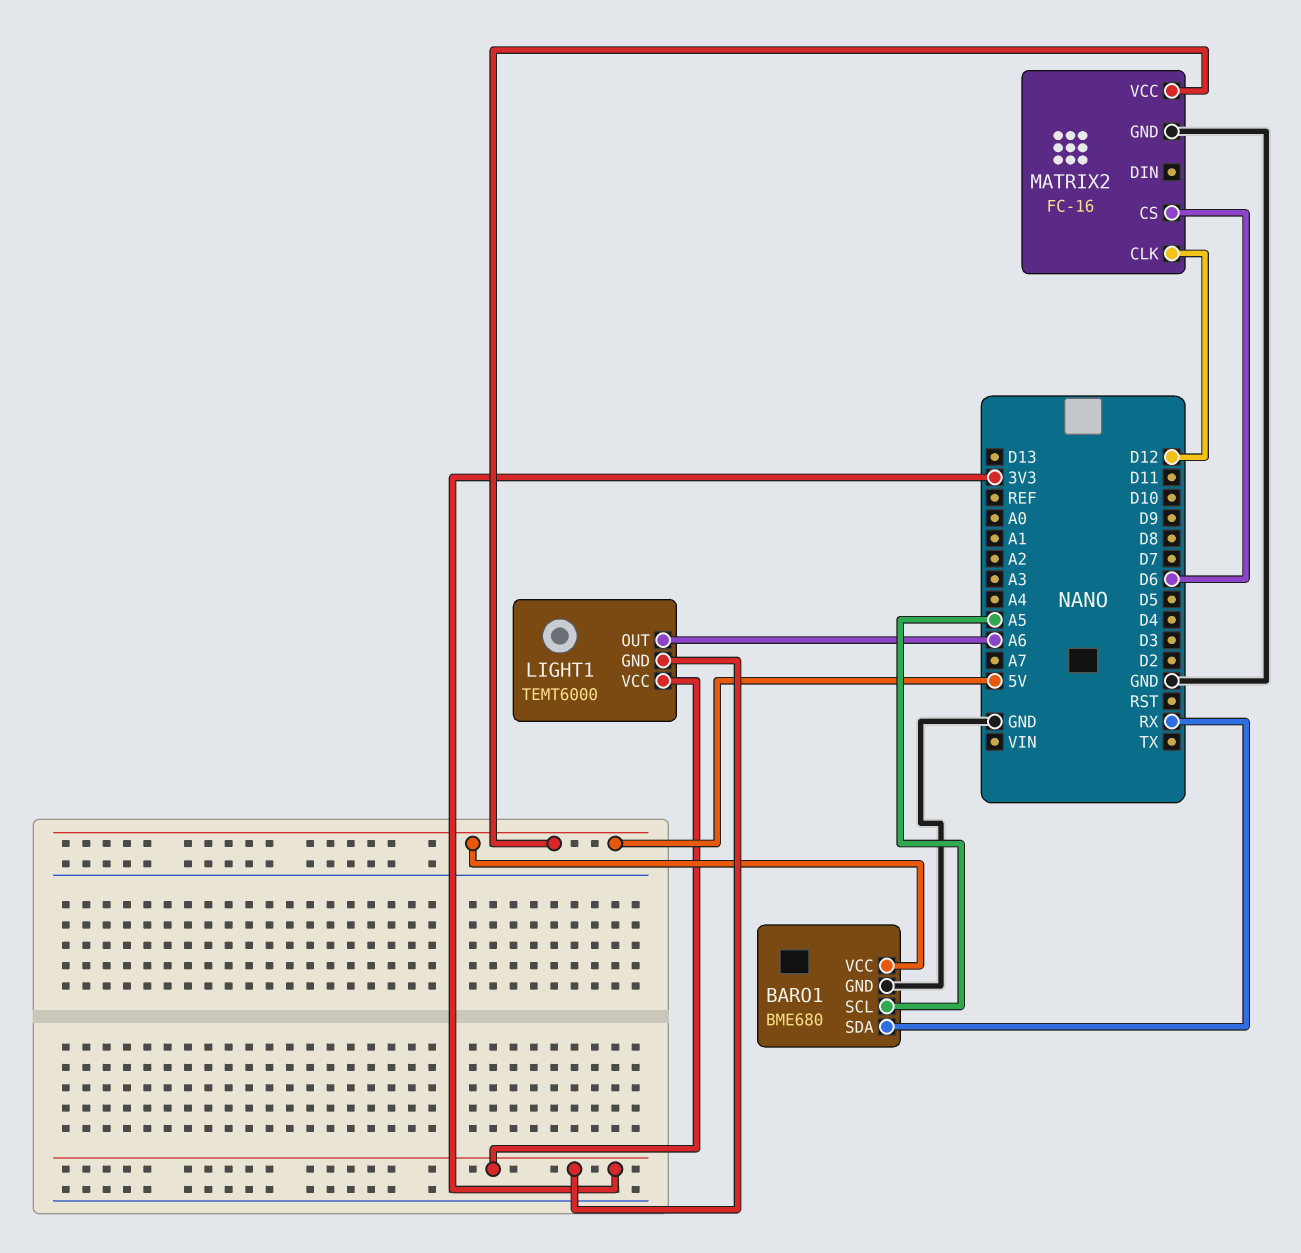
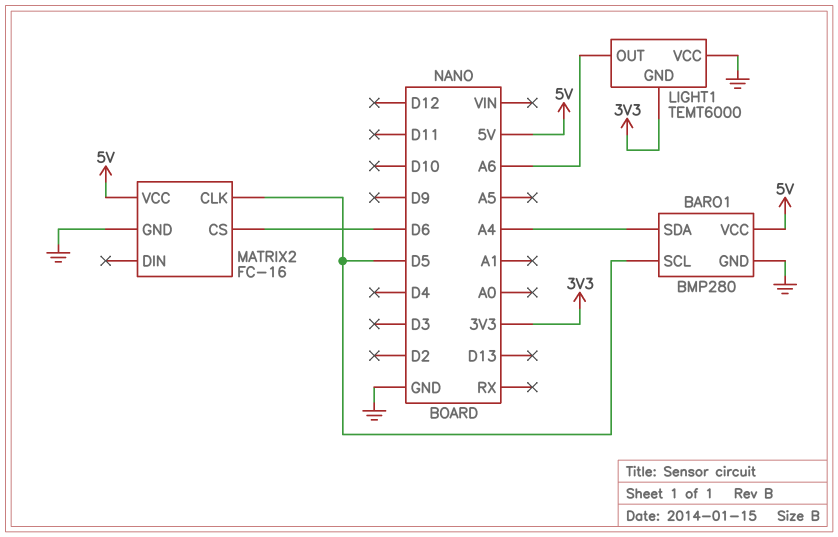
BARO1: BME680 -> BMP280
BARO1 pin SCL: A5 -> D5
BARO1 pin SDA: RX -> A4
LIGHT1 pin VCC: 3V3 -> GND
MATRIX2 pin CLK: D12 -> D5

